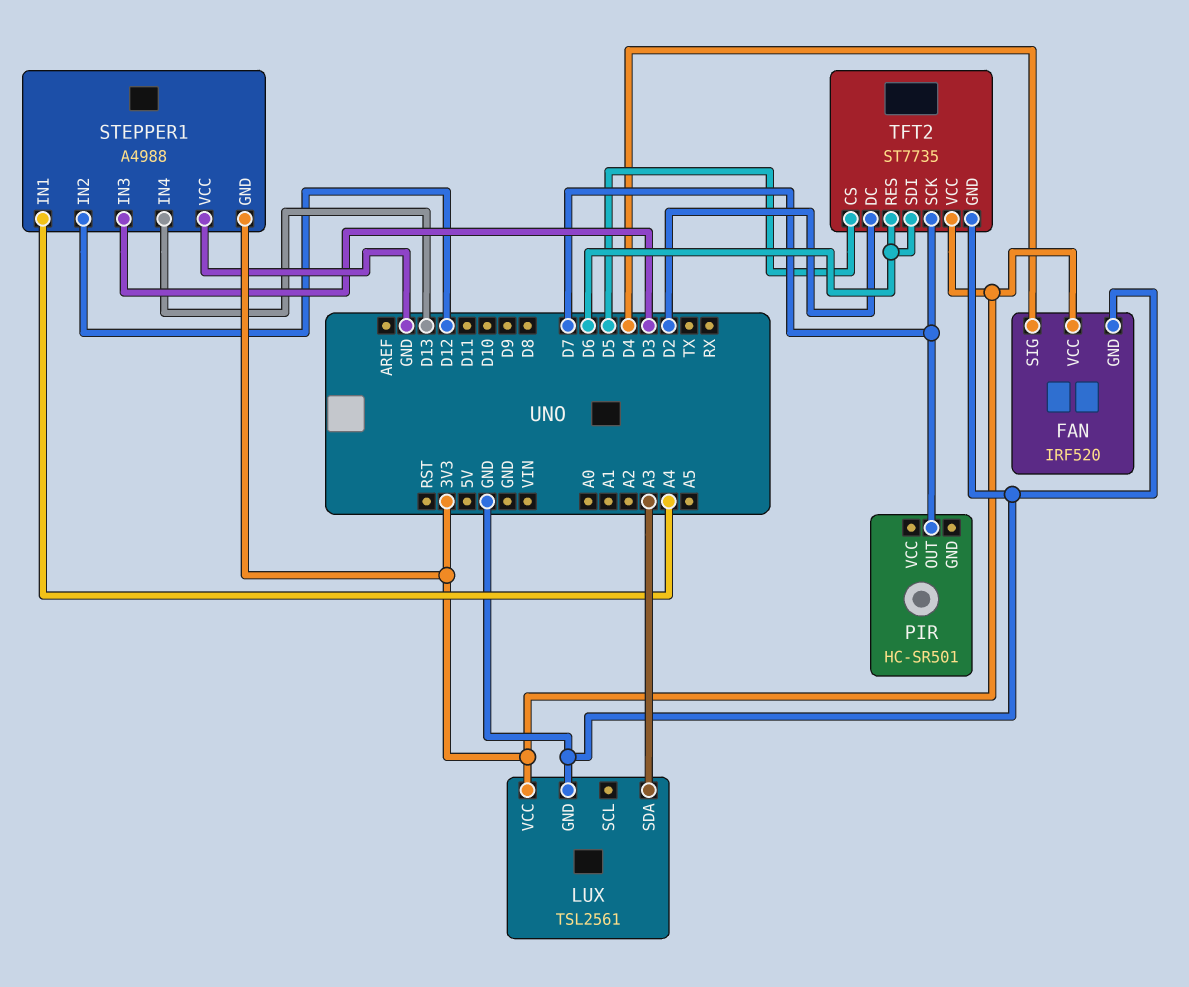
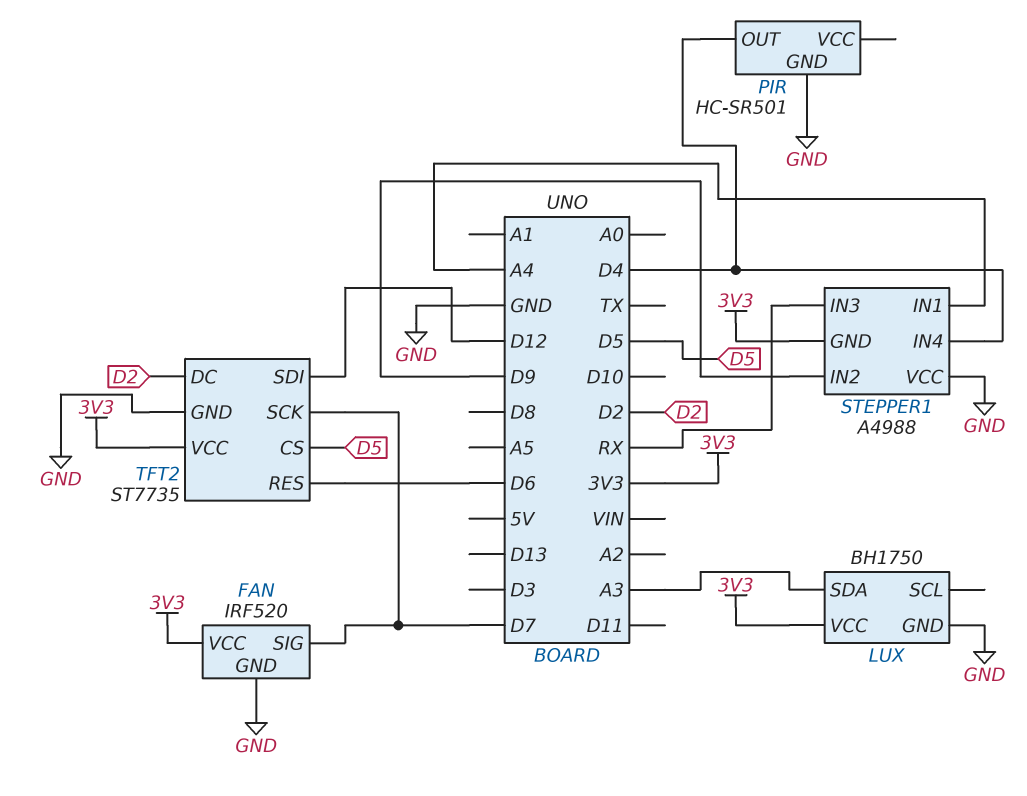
FAN pin SIG: D4 -> D7
LUX: TSL2561 -> BH1750
PIR pin GND: none -> GND
PIR pin OUT: D7 -> D4
STEPPER1 pin IN2: D12 -> D9
STEPPER1 pin IN3: D3 -> RX
STEPPER1 pin IN4: D13 -> D4
TFT2 pin SDI: D6 -> D12

